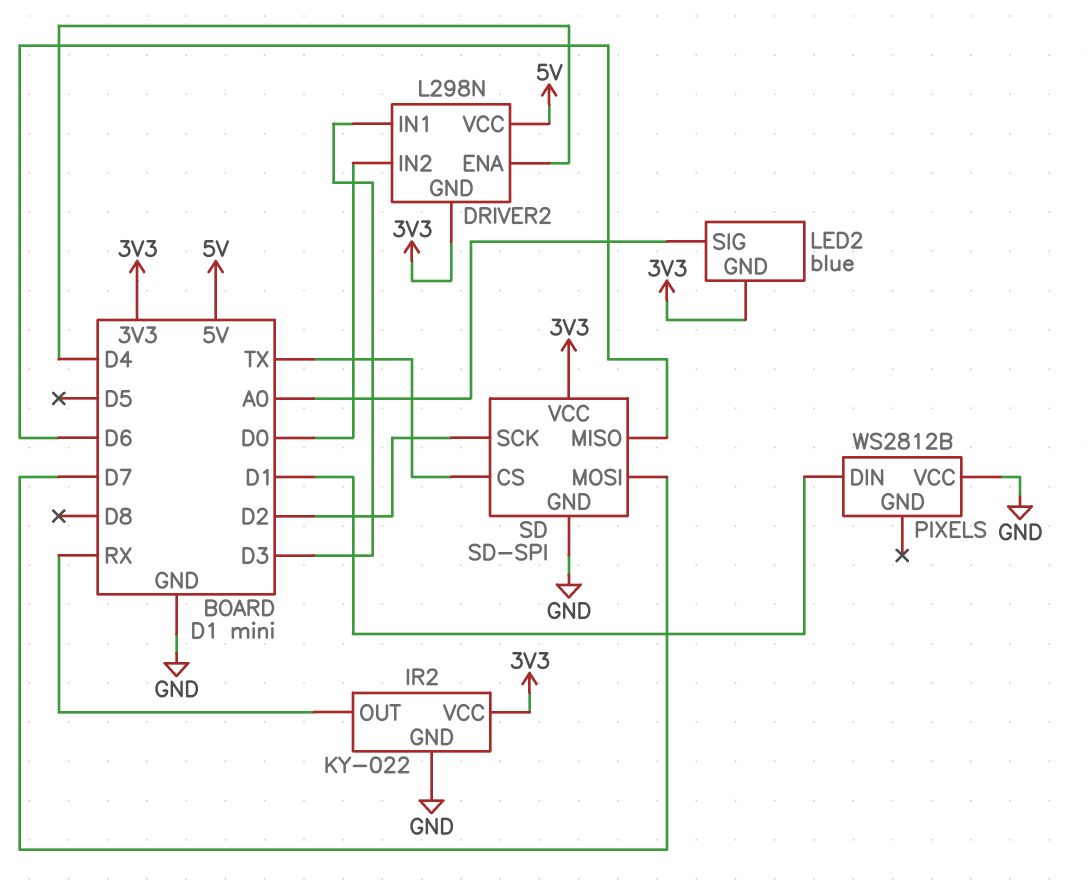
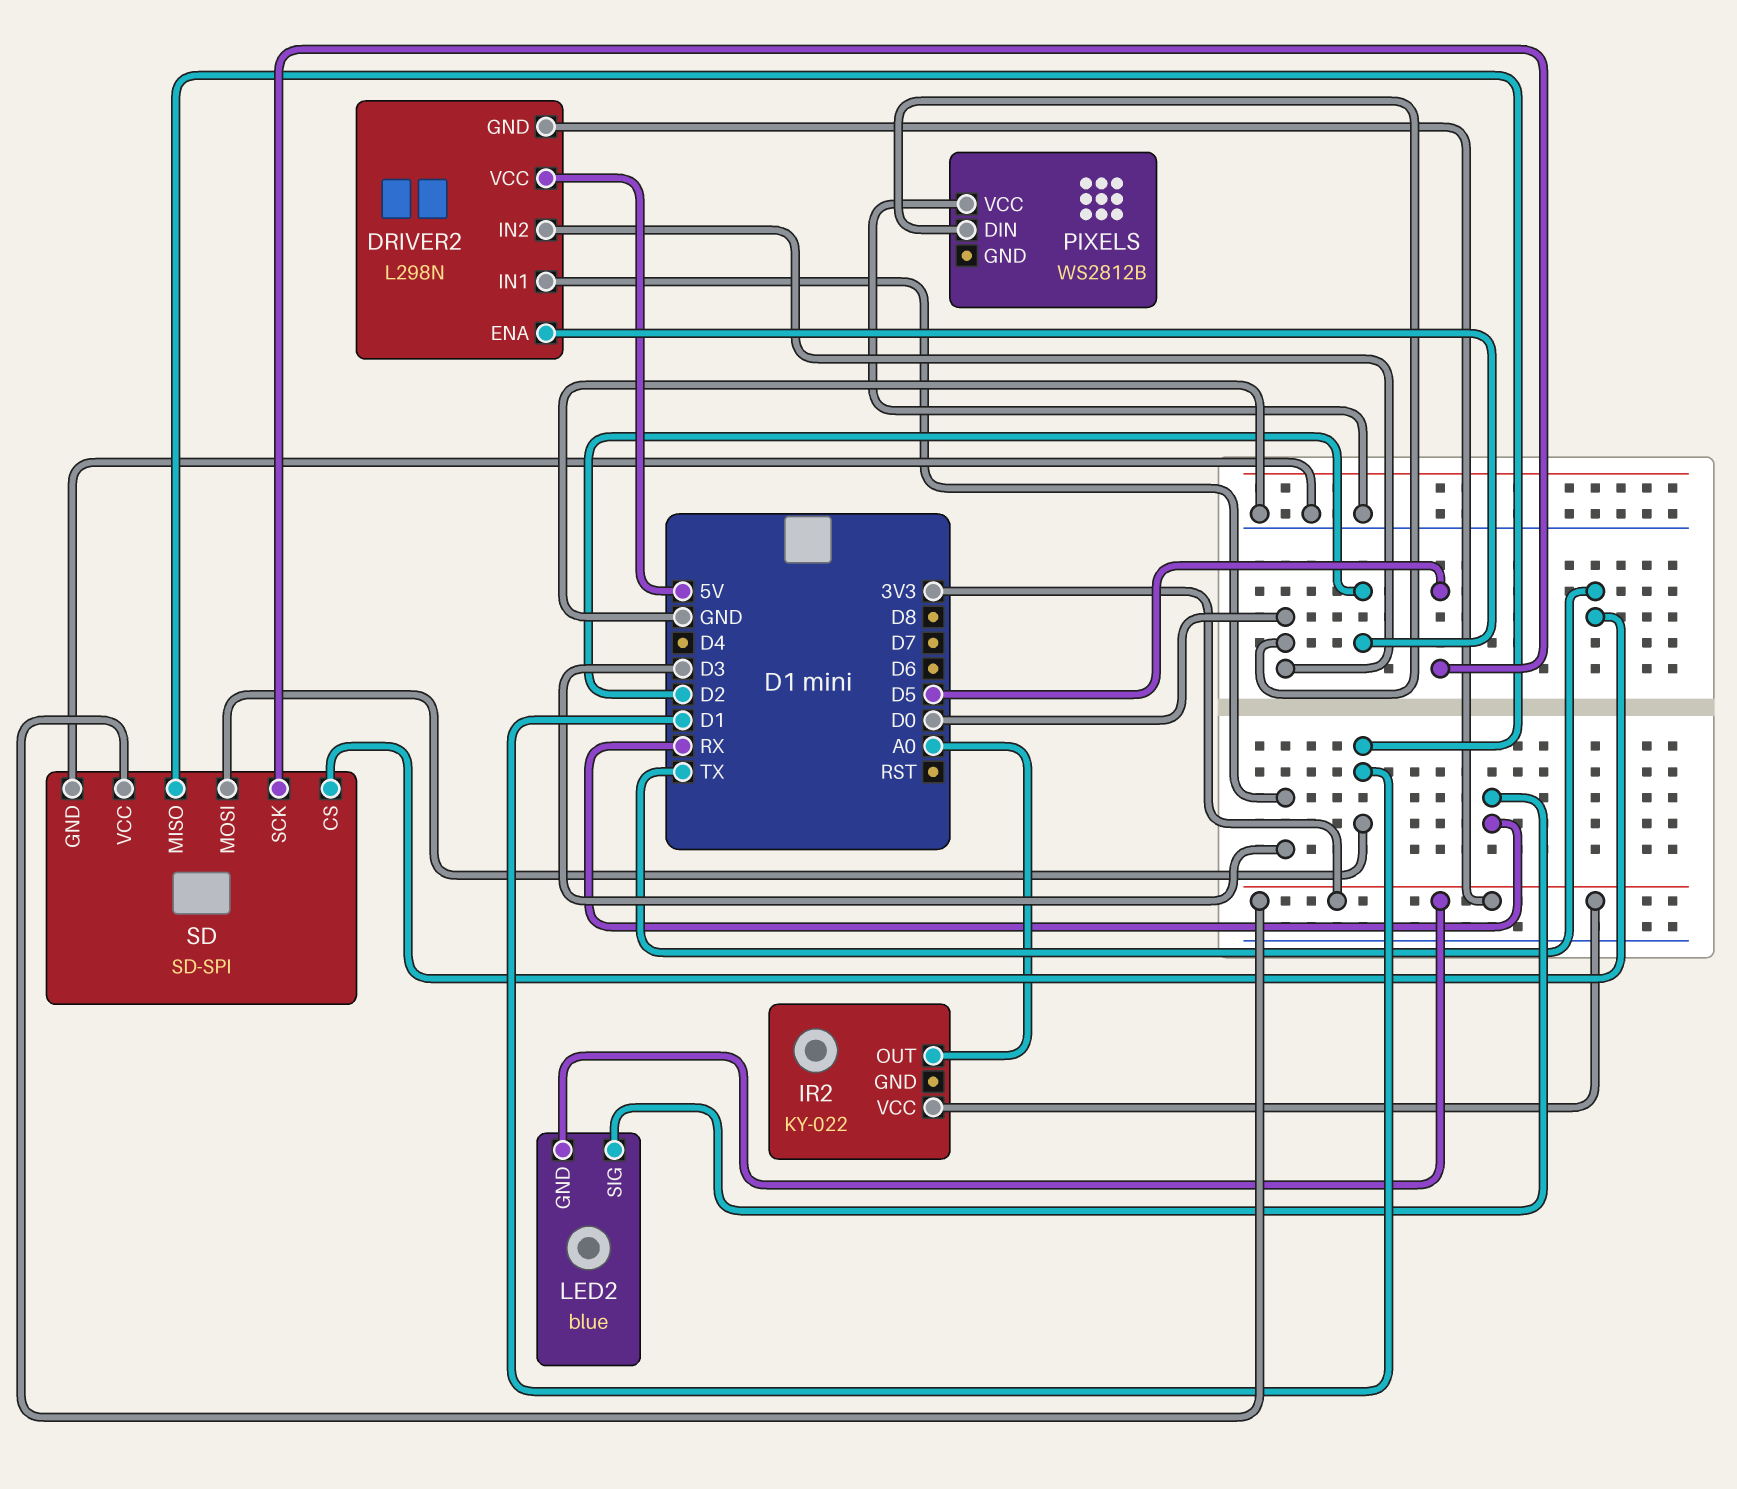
DRIVER2 pin ENA: D4 -> D2
IR2 pin GND: GND -> none
IR2 pin OUT: RX -> A0
LED2 pin SIG: A0 -> RX
PIXELS pin DIN: D1 -> D0
SD pin MISO: D6 -> D1
SD pin MOSI: D7 -> D1
SD pin SCK: D2 -> D5

